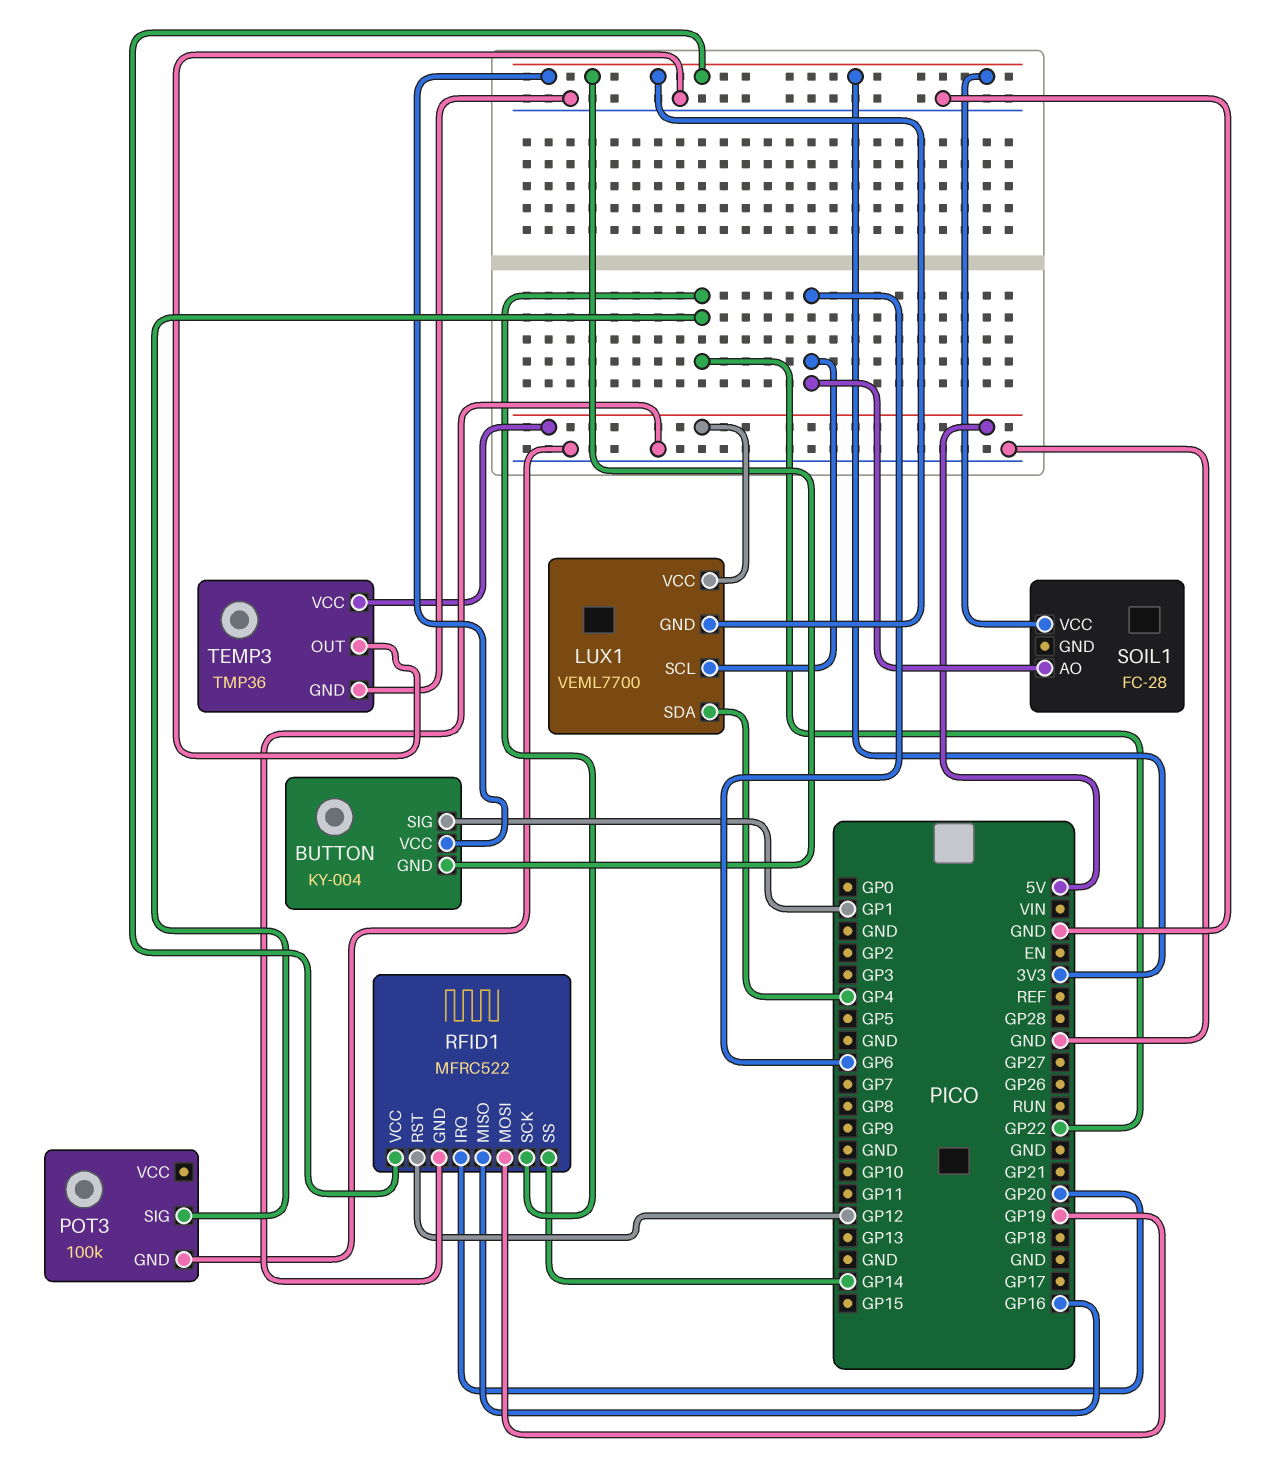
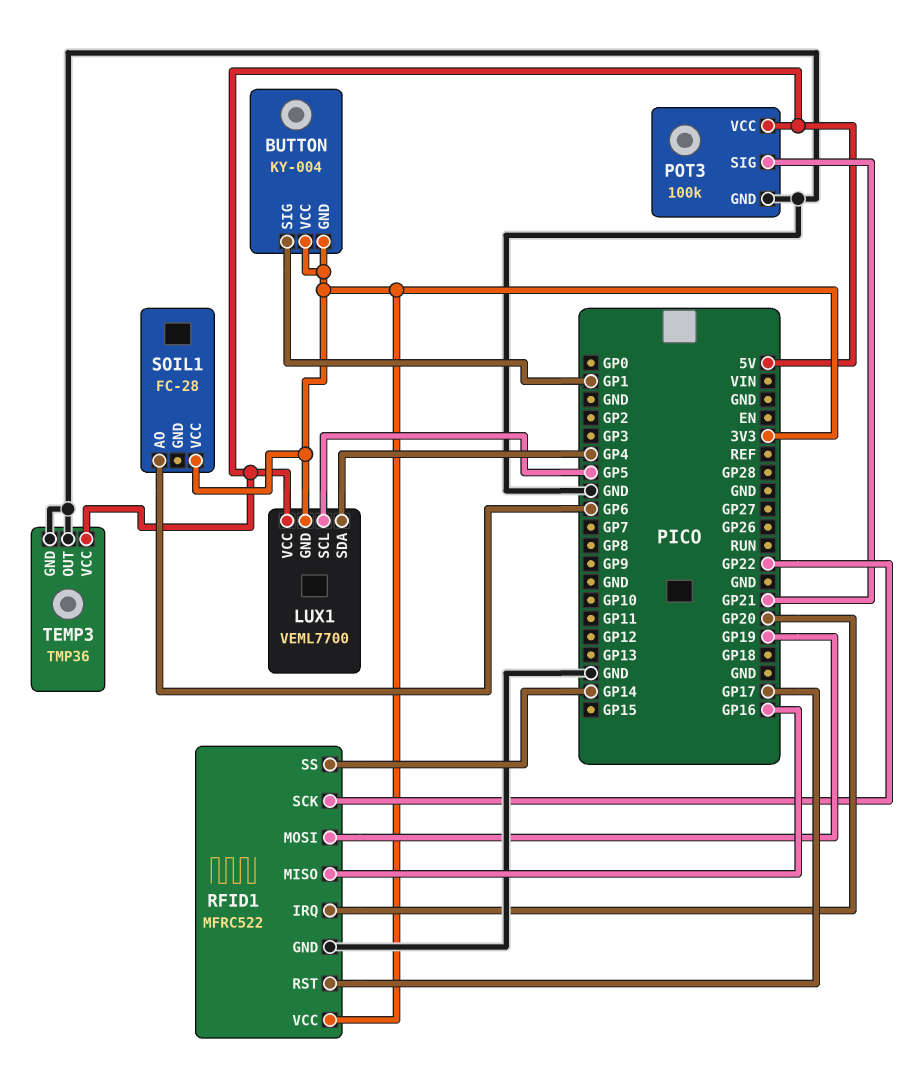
LUX1 pin SCL: GP6 -> GP5
POT3 pin SIG: GP22 -> GP21
POT3 pin VCC: none -> 5V
RFID1 pin RST: GP12 -> GP17

